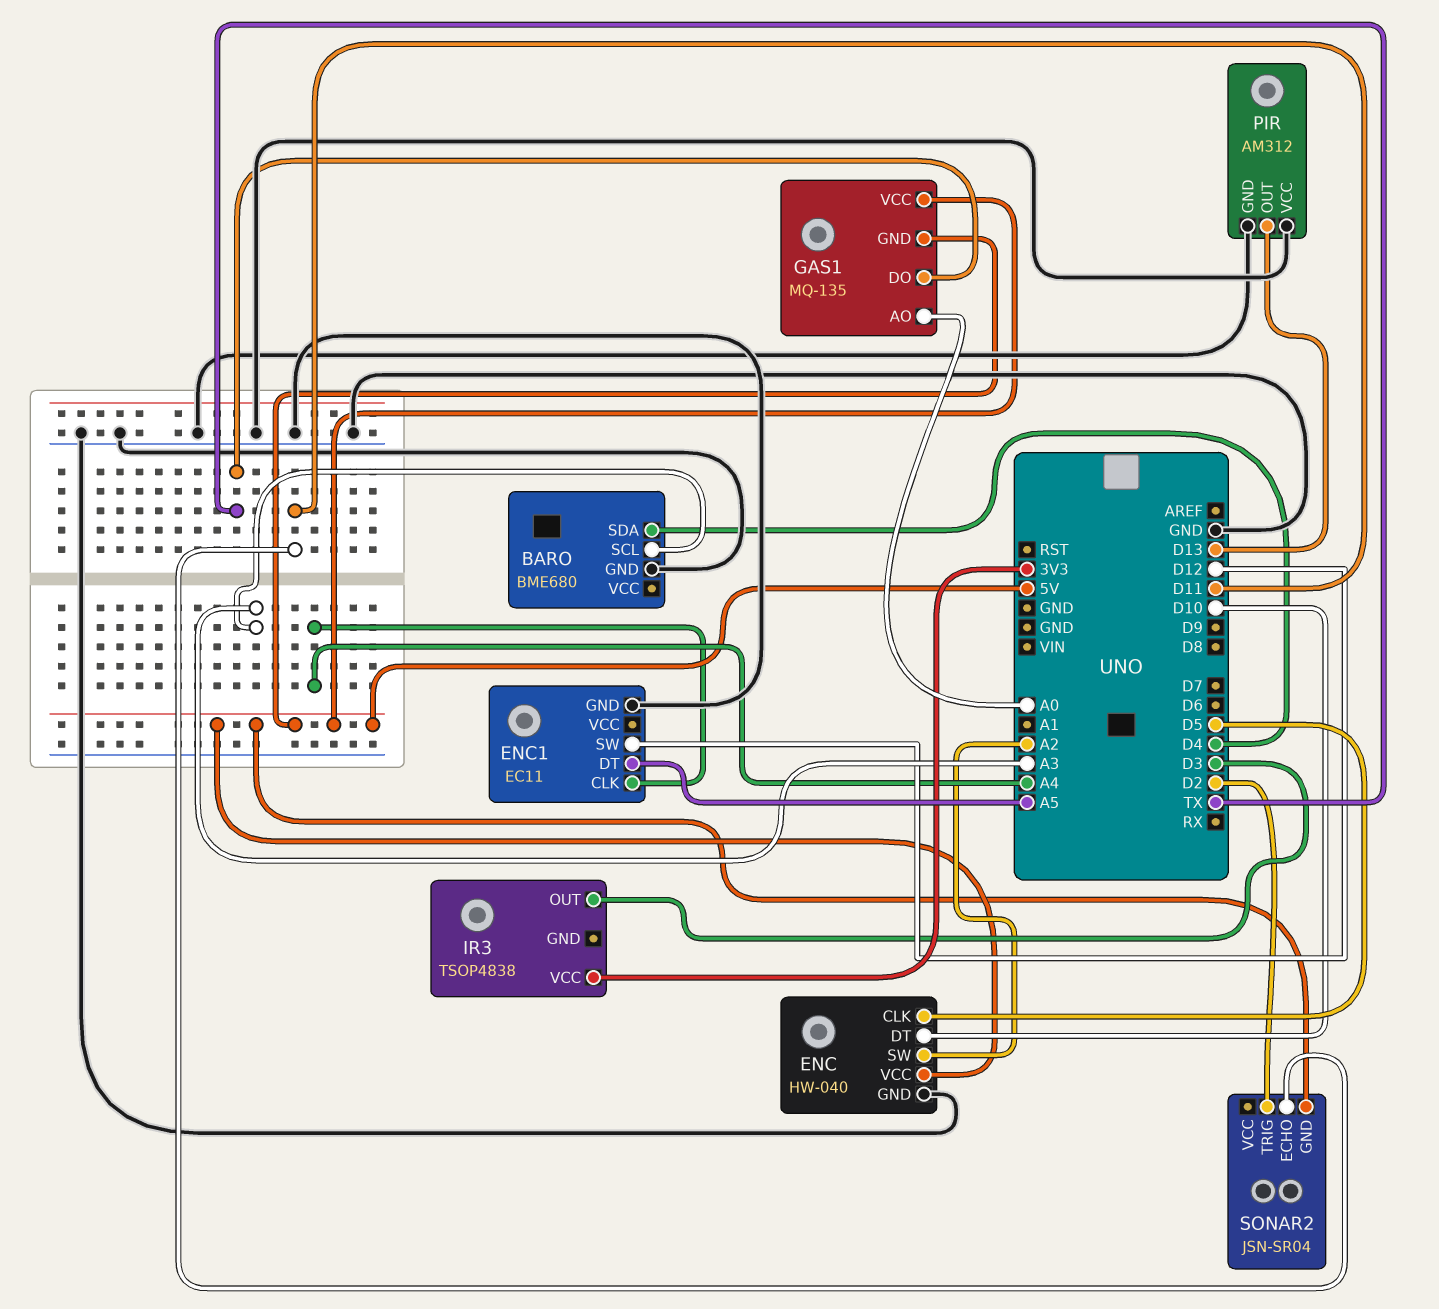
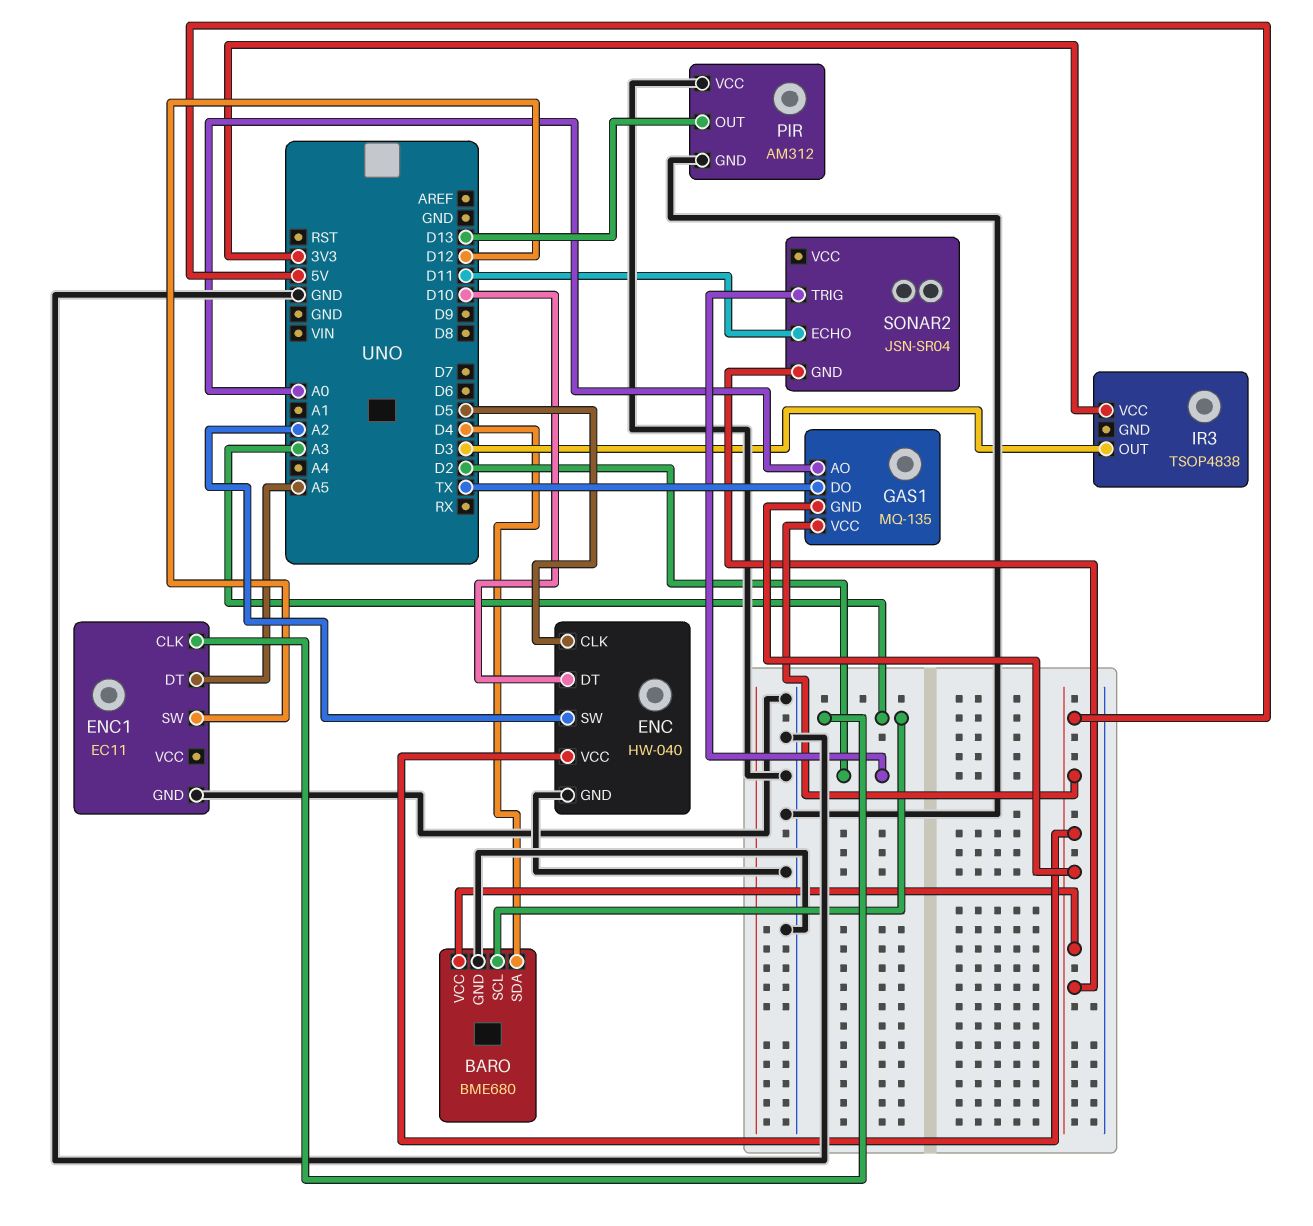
BARO pin VCC: none -> 5V
ENC1 pin CLK: A4 -> A3

